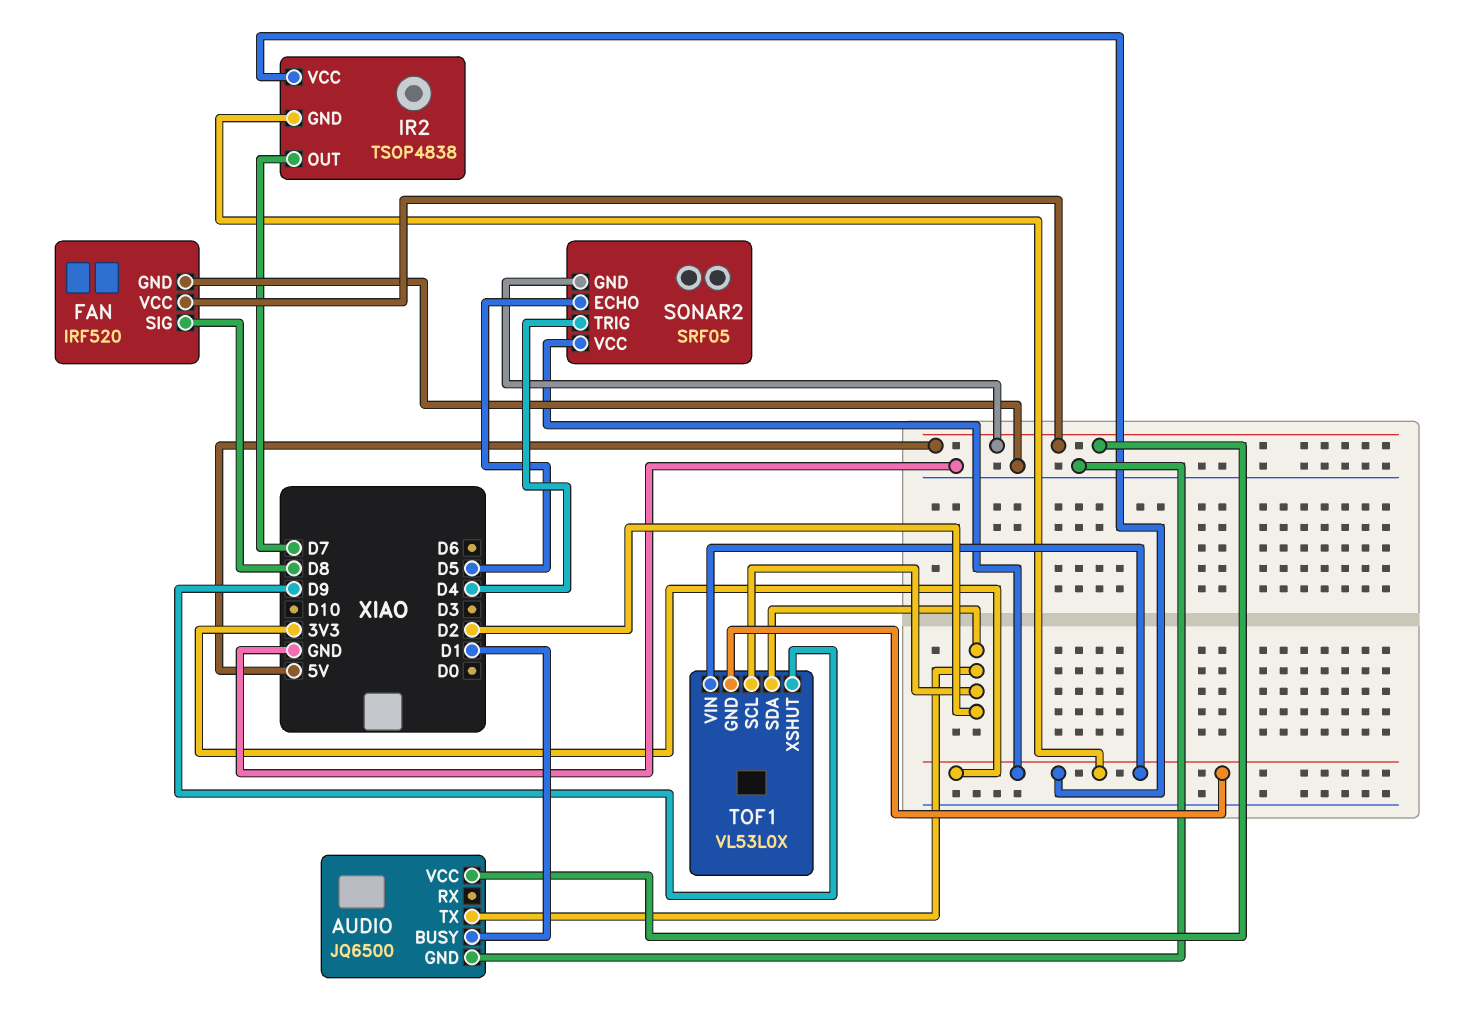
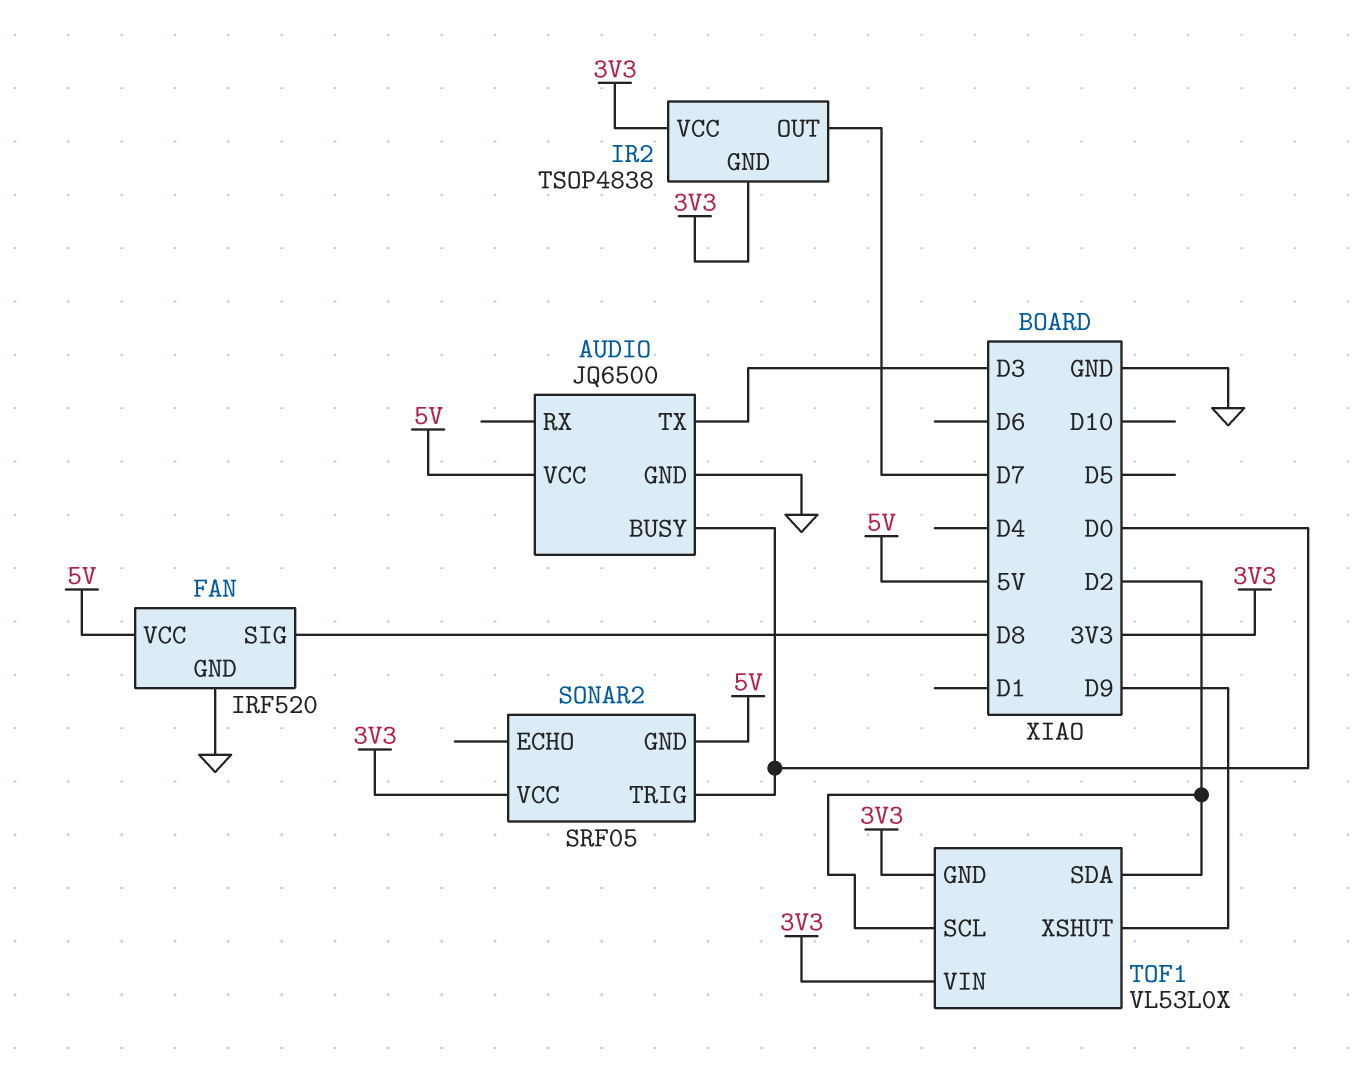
AUDIO pin BUSY: D1 -> D0
AUDIO pin TX: D2 -> D3
SONAR2 pin ECHO: D5 -> none
SONAR2 pin TRIG: D4 -> D0

